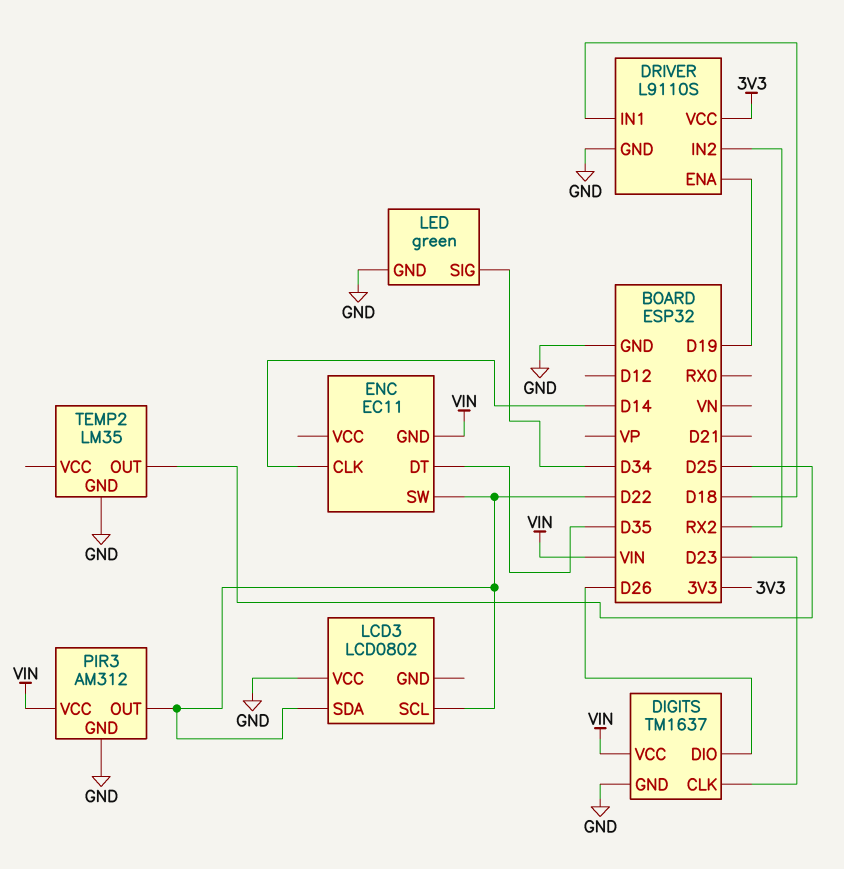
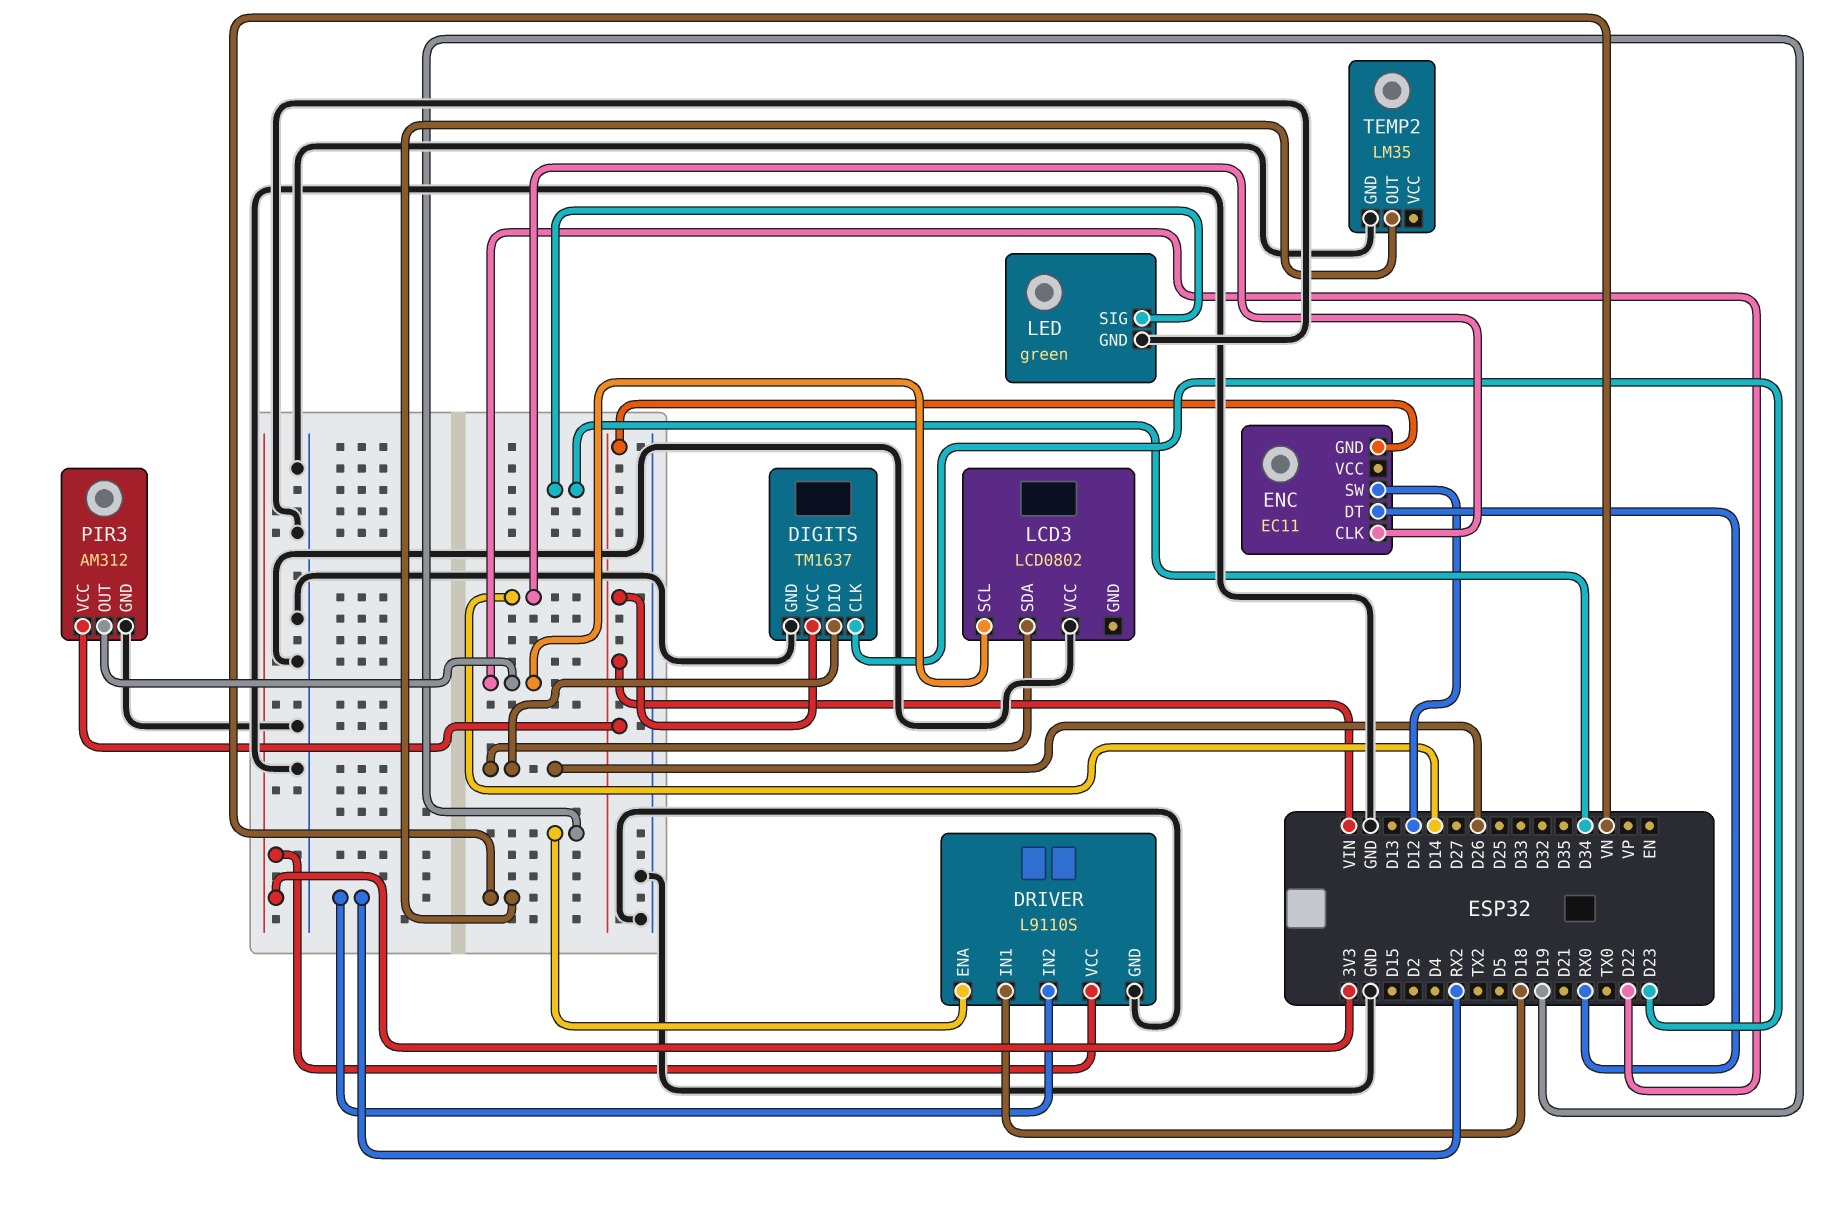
ENC pin DT: D35 -> RX0
ENC pin SW: D22 -> D12
LCD3 pin SDA: D22 -> D26
TEMP2 pin OUT: D25 -> VN

